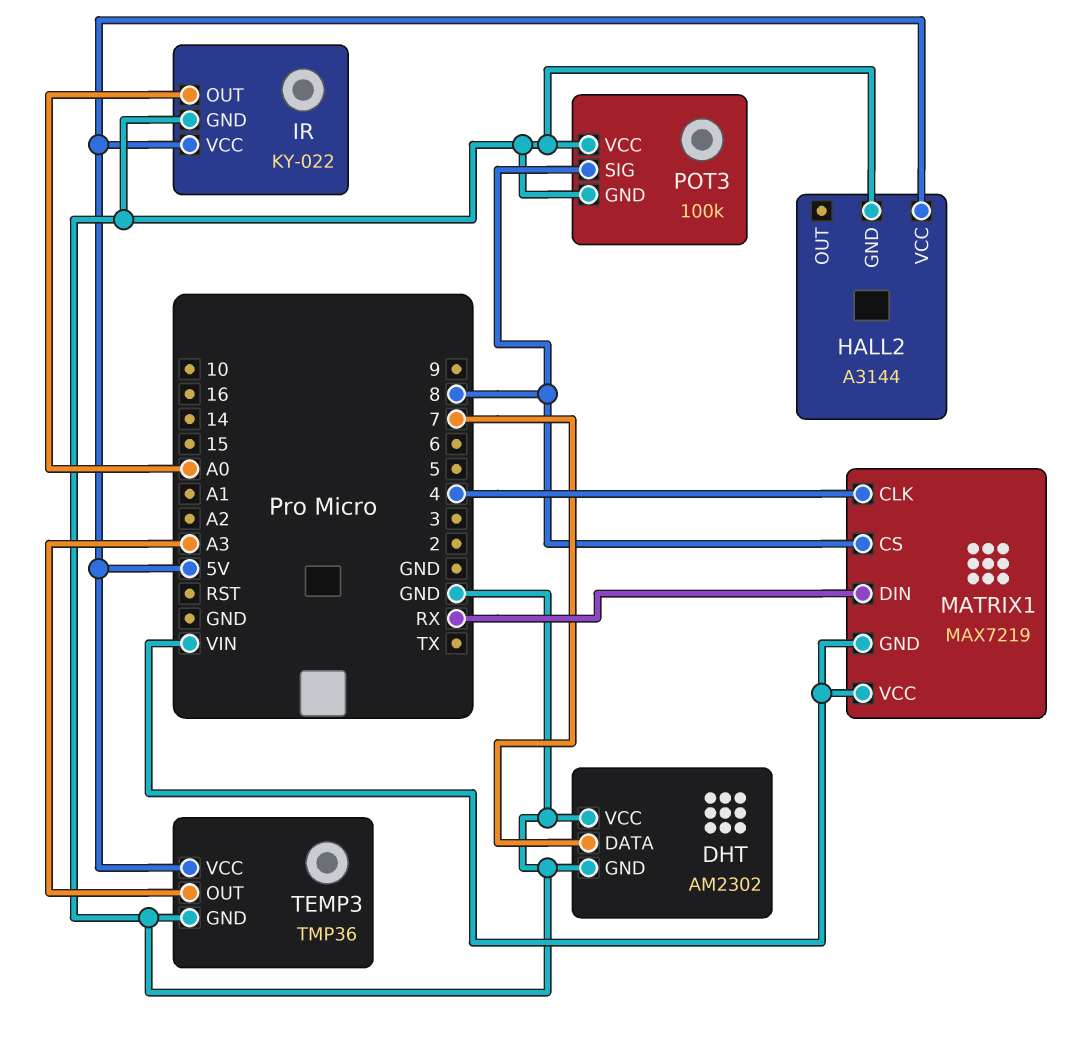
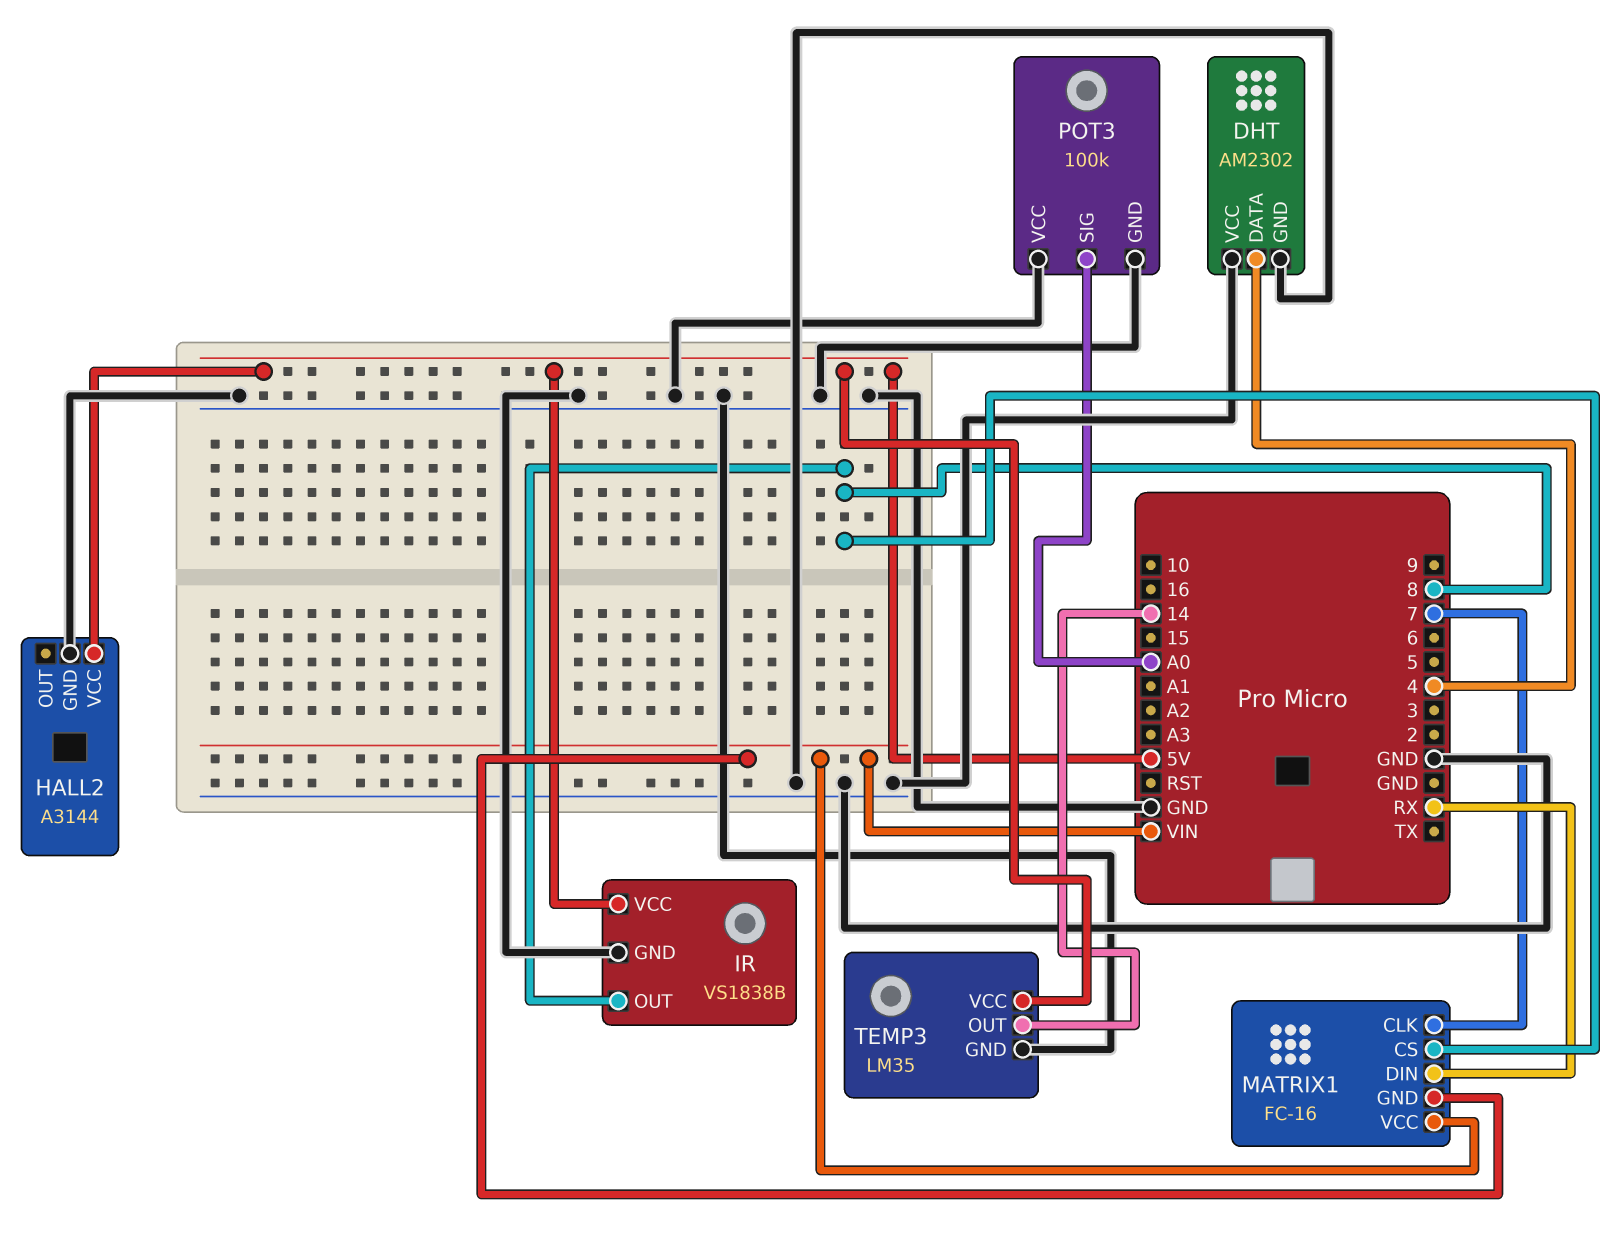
DHT pin DATA: 7 -> 4
IR: KY-022 -> VS1838B
IR pin OUT: A0 -> 8
MATRIX1: MAX7219 -> FC-16
MATRIX1 pin CLK: 4 -> 7
POT3 pin SIG: 8 -> A0
TEMP3: TMP36 -> LM35
TEMP3 pin OUT: A3 -> 14

